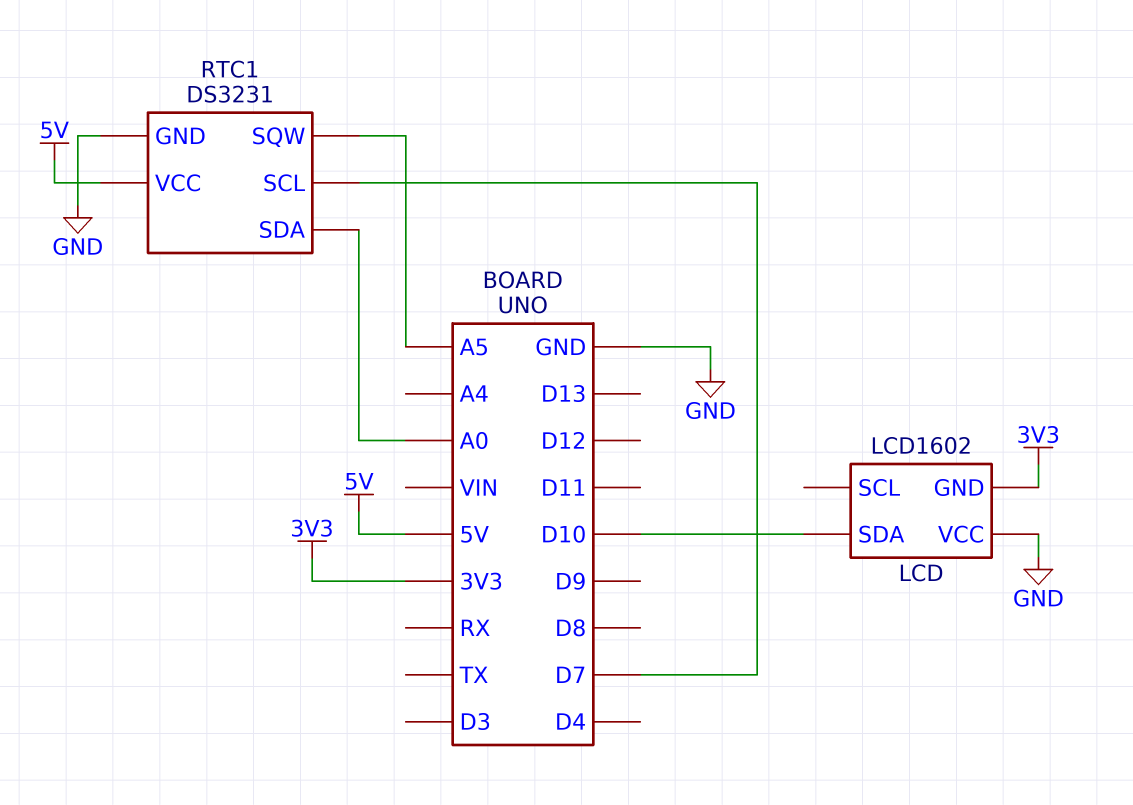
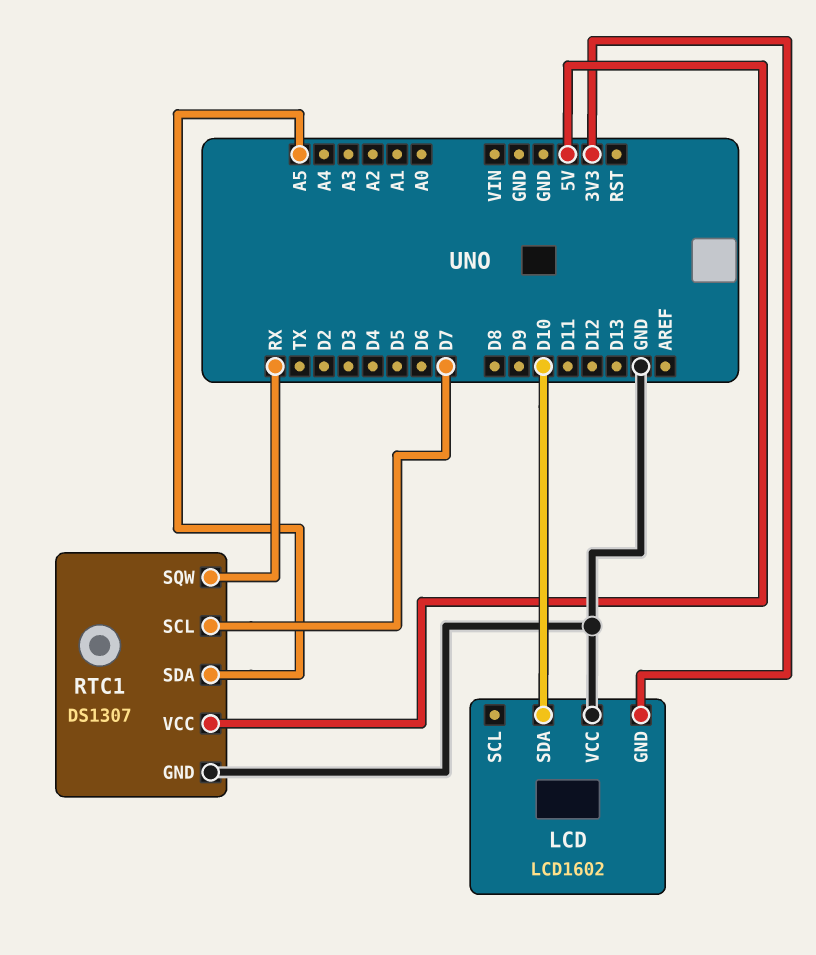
RTC1: DS3231 -> DS1307
RTC1 pin SDA: A0 -> A5
RTC1 pin SQW: A5 -> RX

